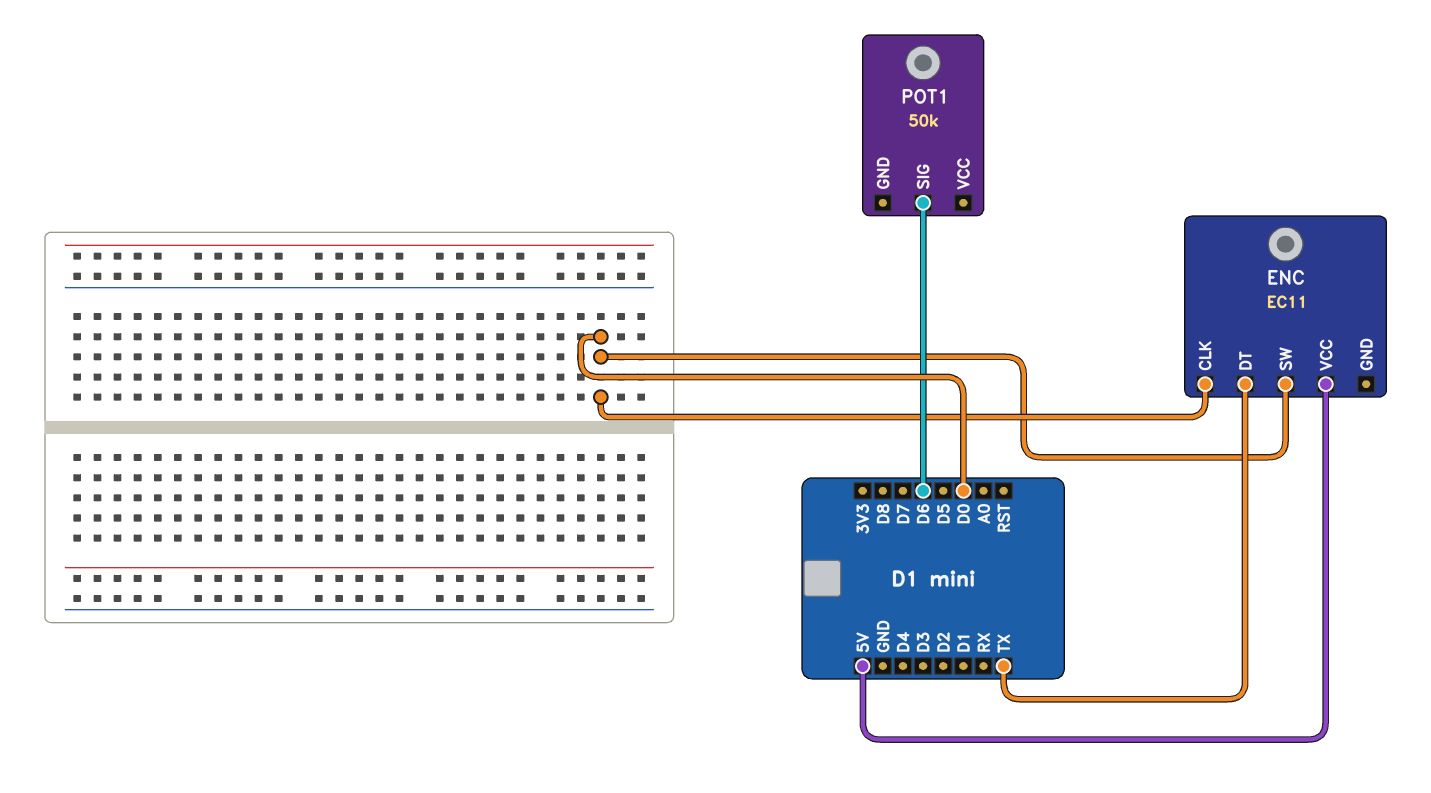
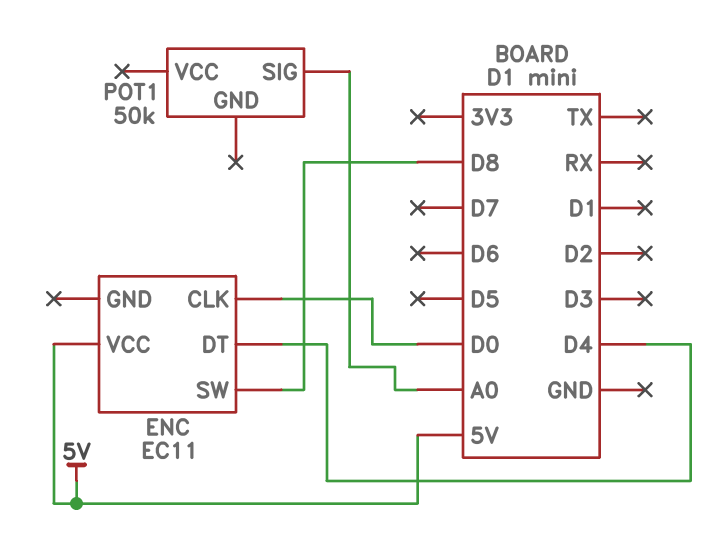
ENC pin DT: TX -> D4
ENC pin SW: D0 -> D8
POT1 pin SIG: D6 -> A0

